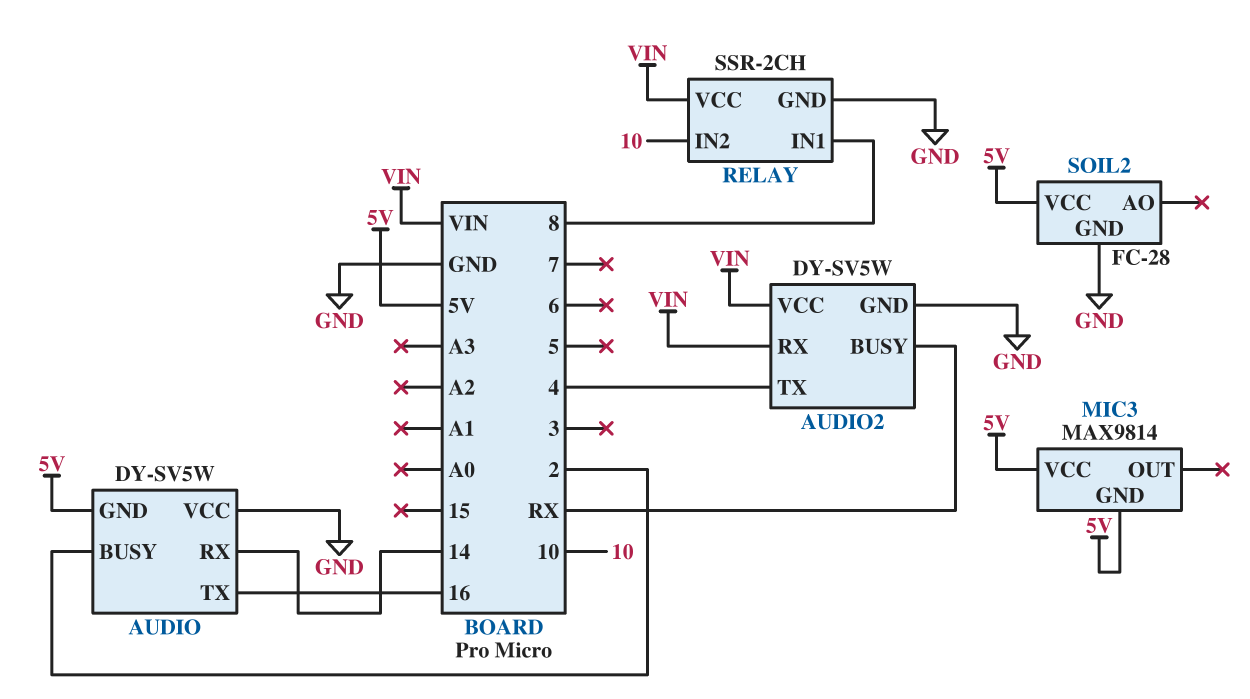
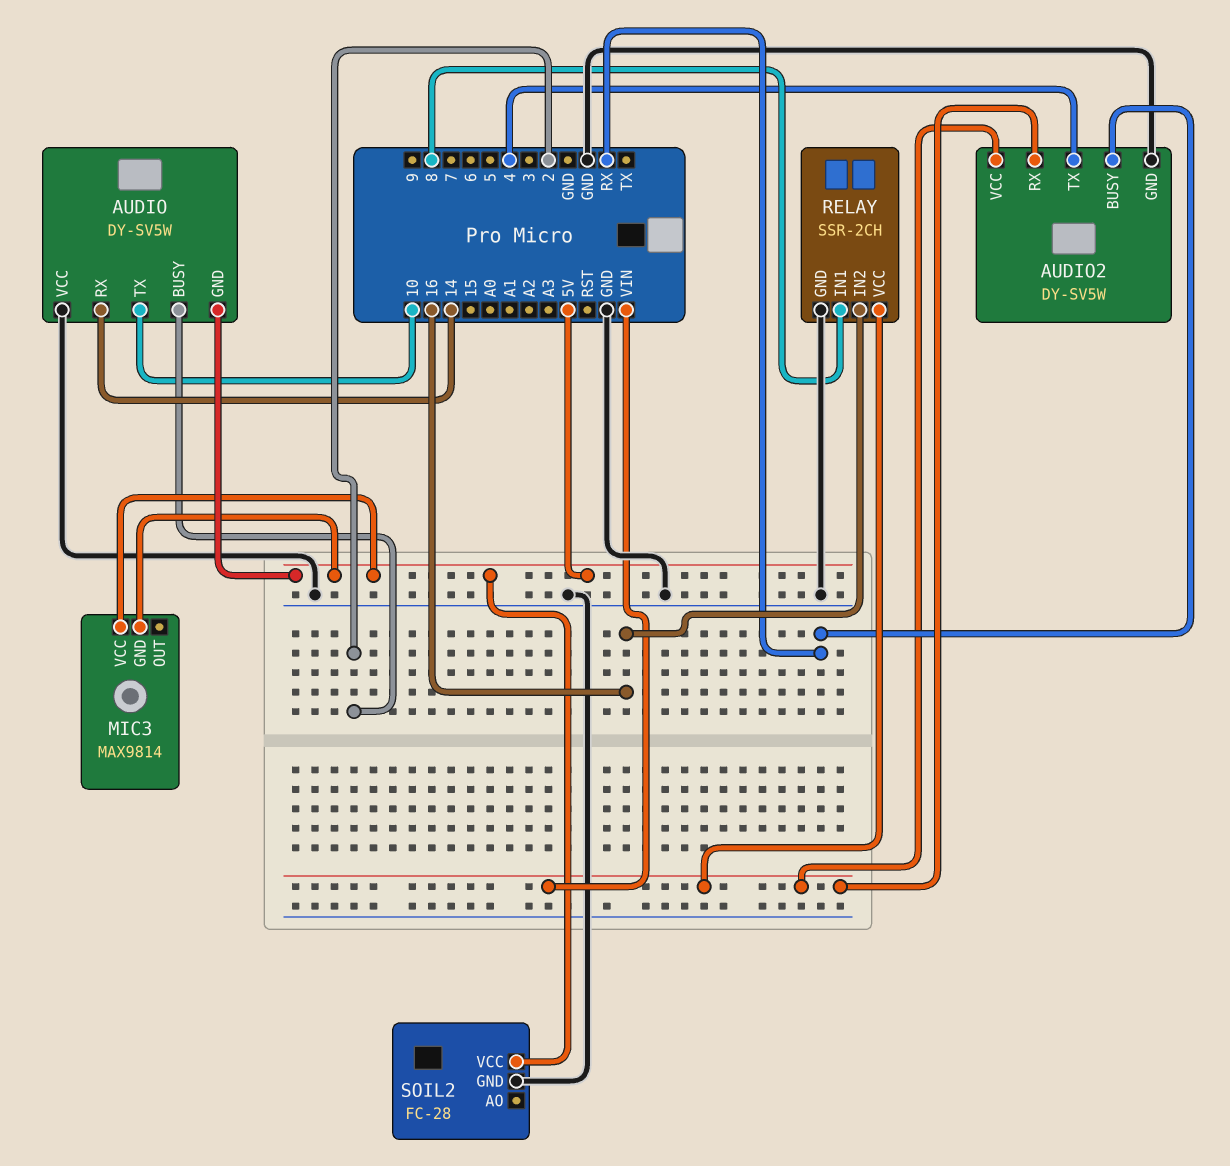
AUDIO pin TX: 16 -> 10
RELAY pin IN2: 10 -> 16

